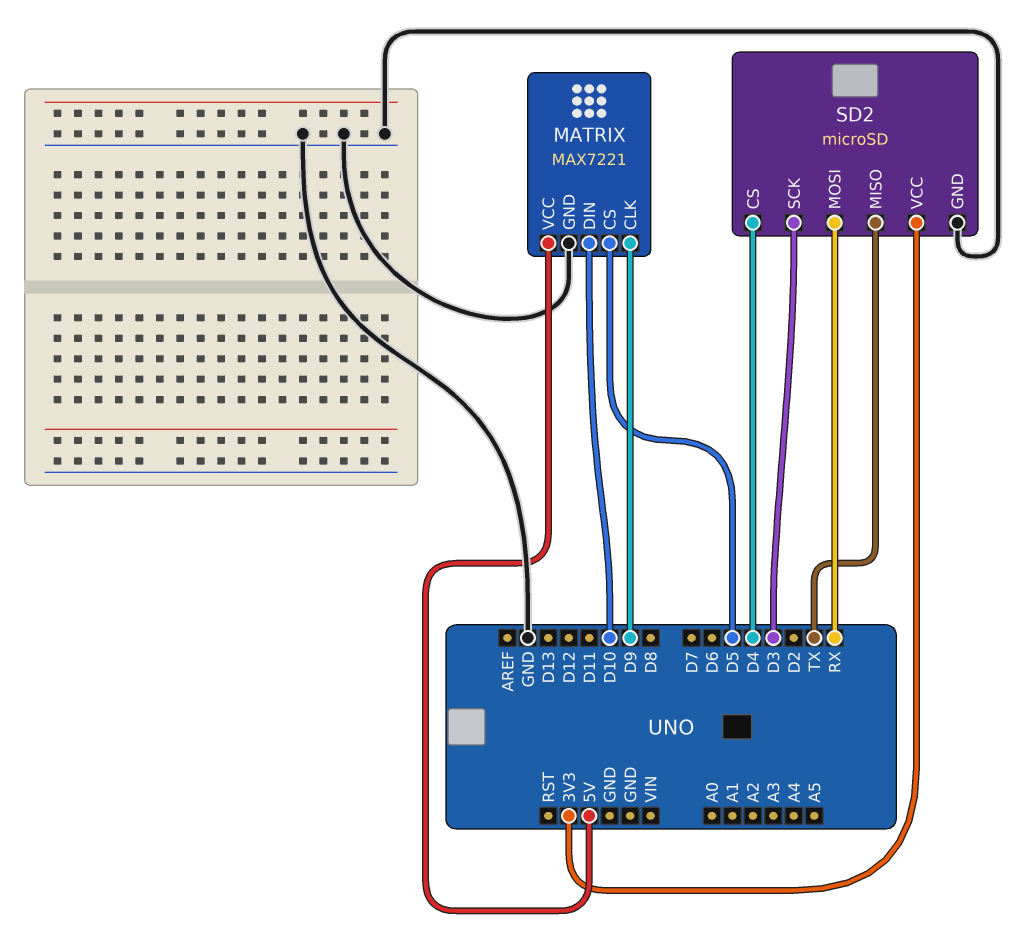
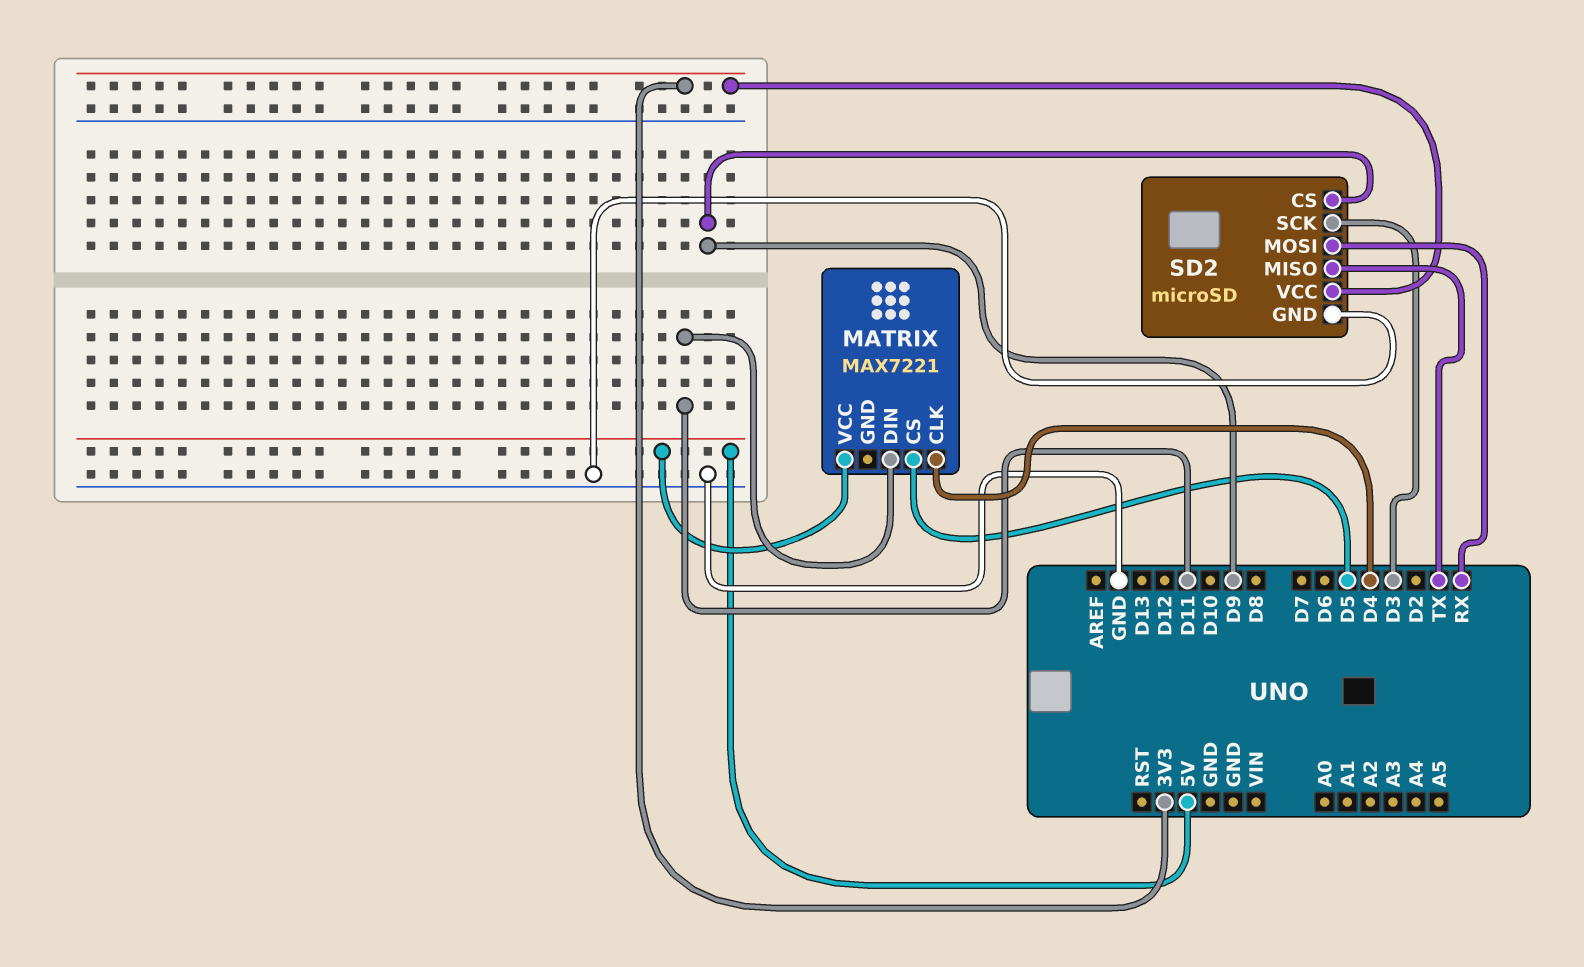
MATRIX pin CLK: D9 -> D4
MATRIX pin DIN: D10 -> D11
MATRIX pin GND: GND -> none
SD2 pin CS: D4 -> D9

